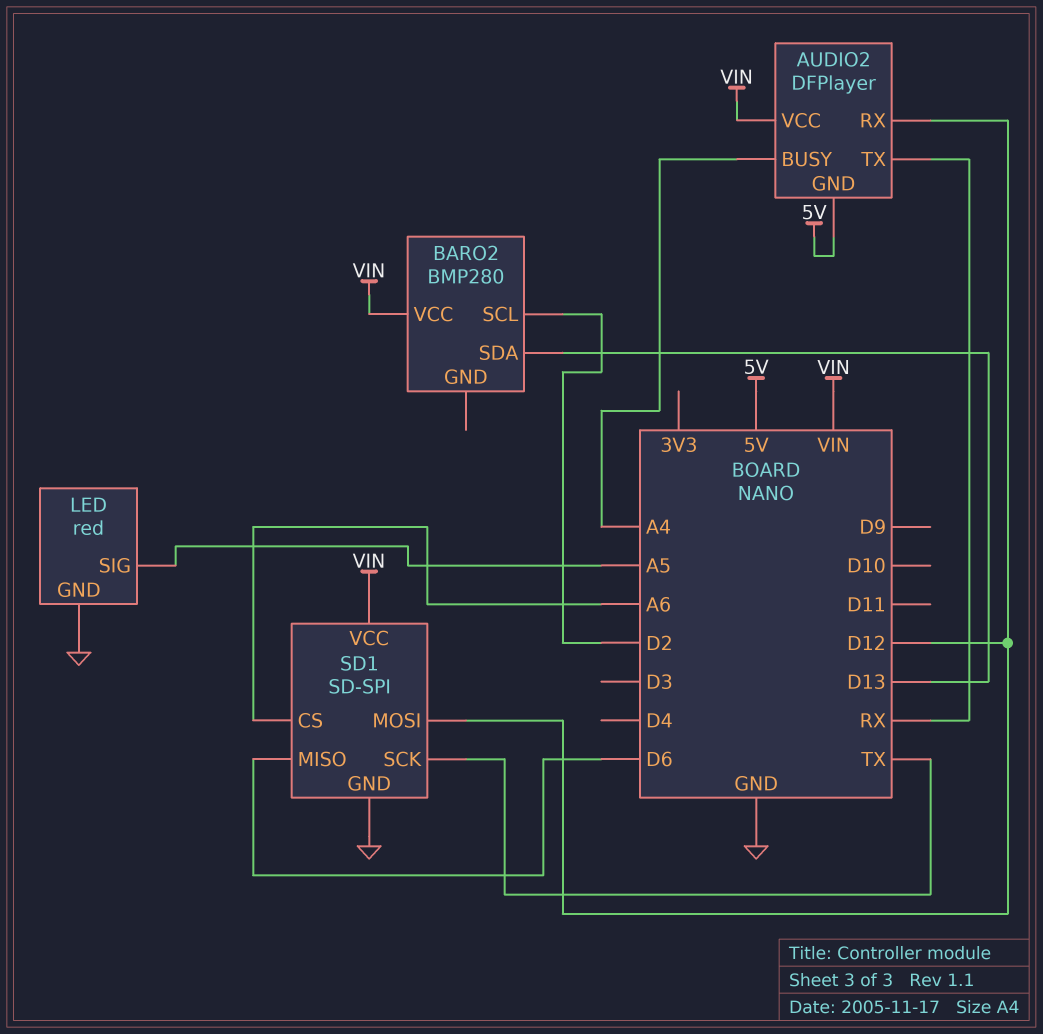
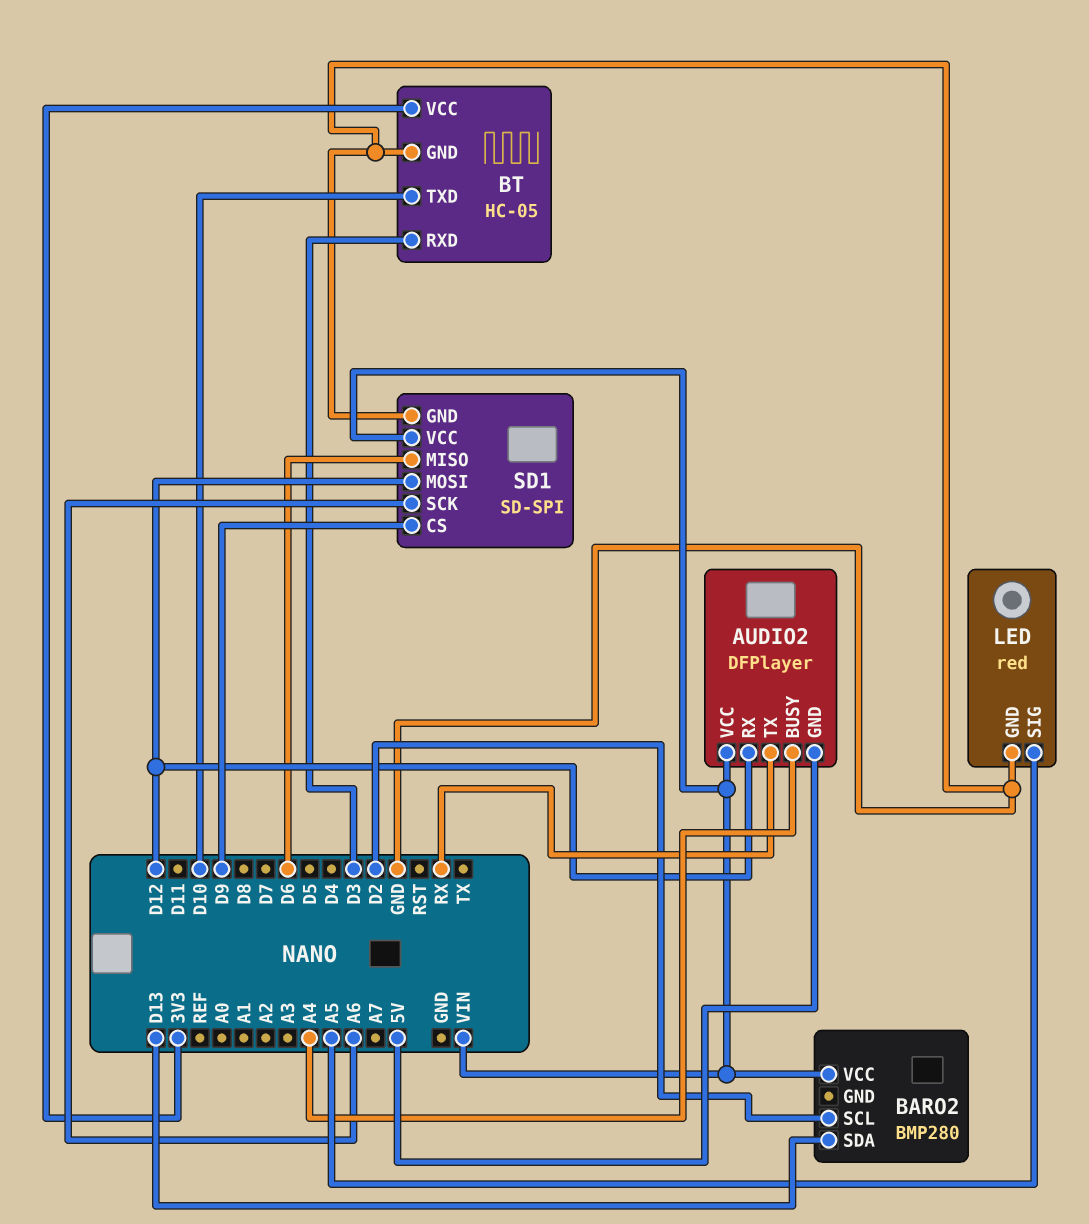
BT: none -> HC-05
BT pin GND: none -> GND
BT pin RXD: none -> D3
BT pin TXD: none -> D10
BT pin VCC: none -> 3V3
SD1 pin CS: A6 -> D9
SD1 pin SCK: TX -> A6

